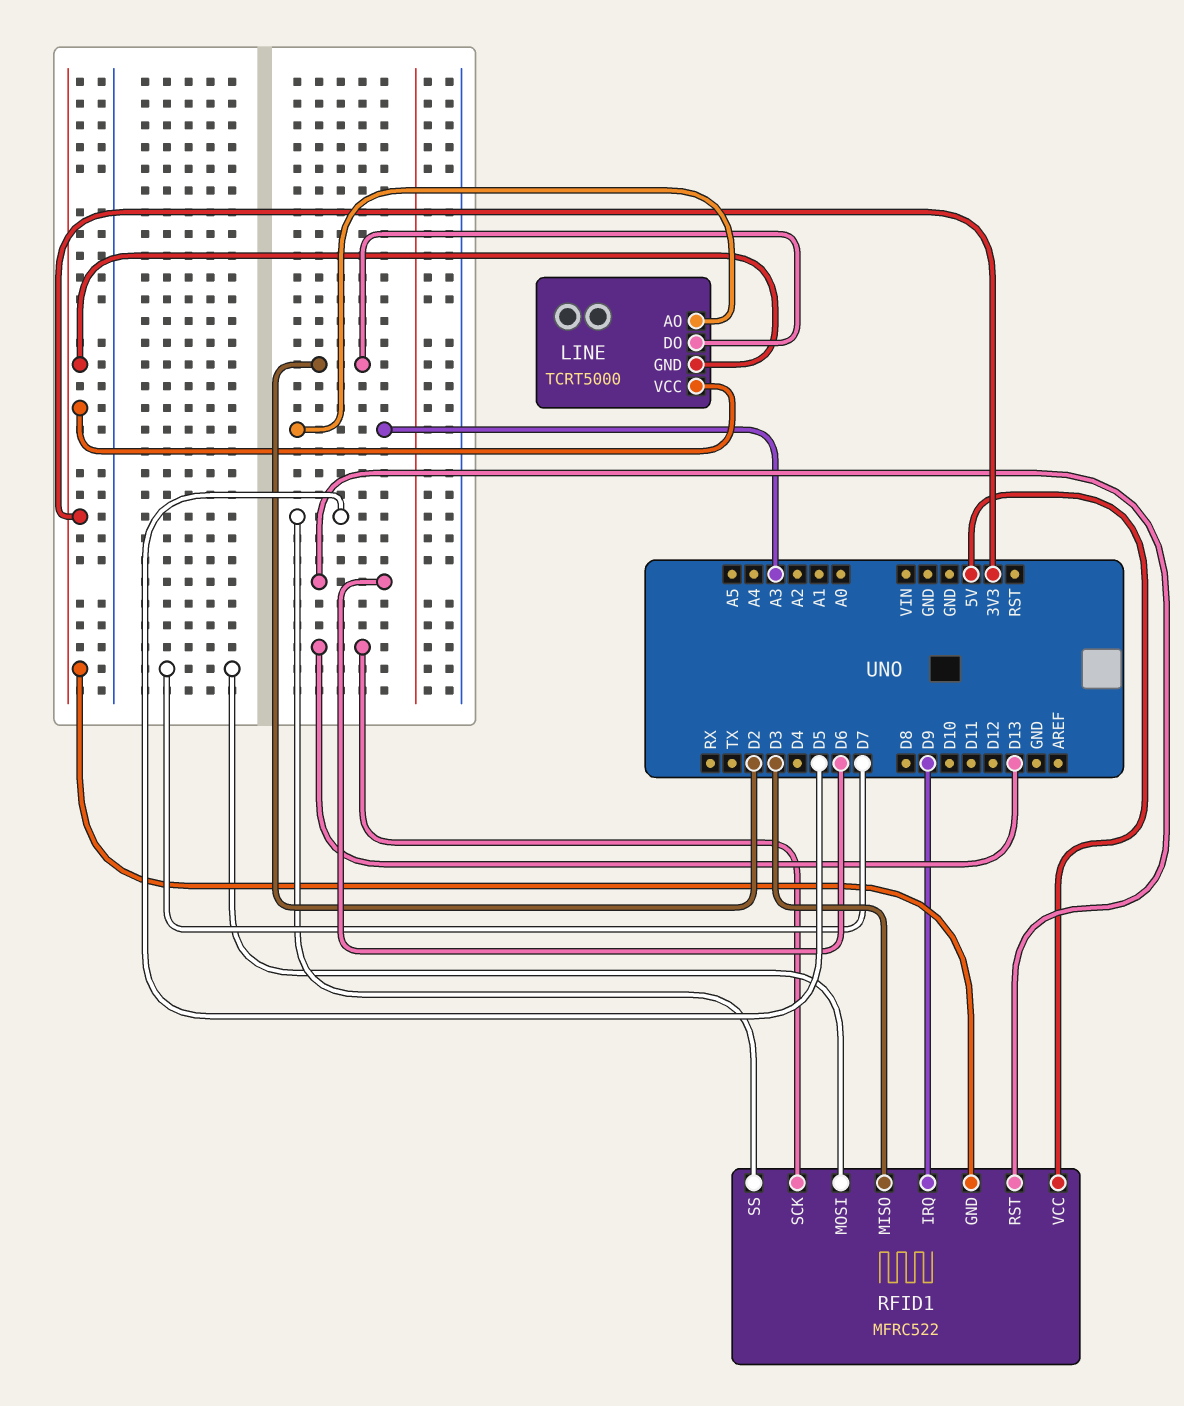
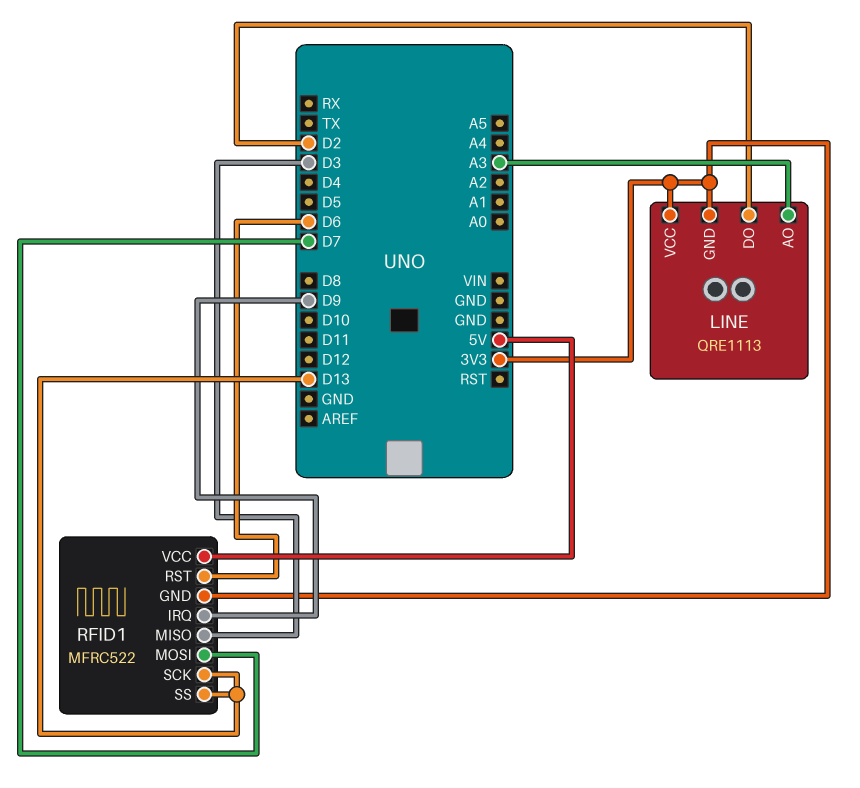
LINE: TCRT5000 -> QRE1113
RFID1 pin SS: D5 -> D13

